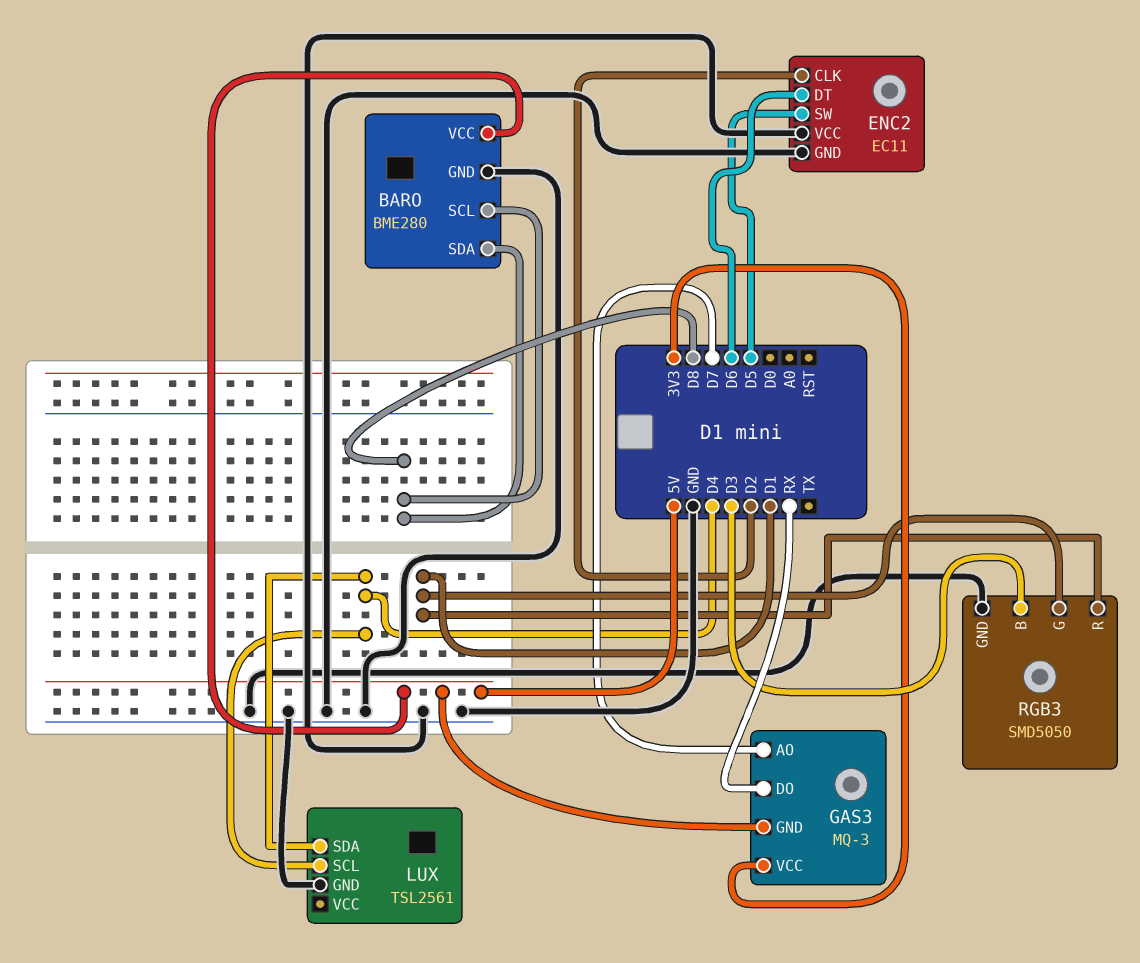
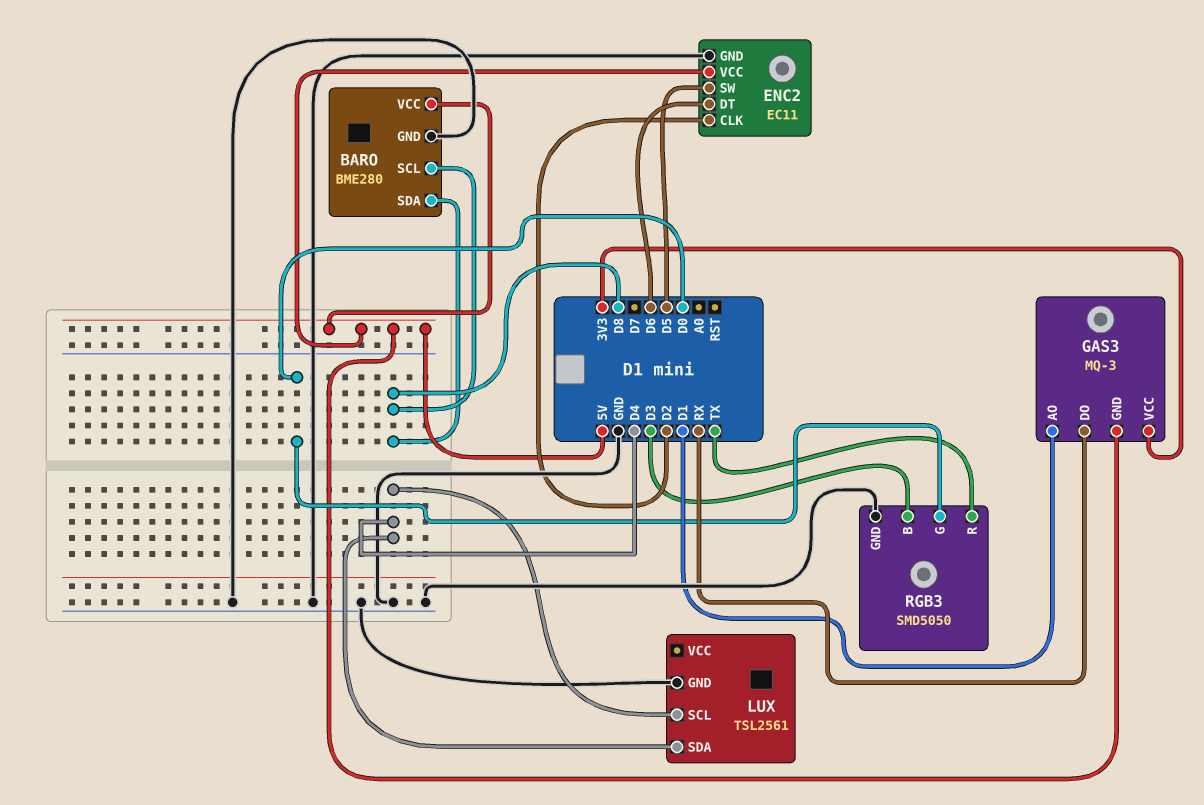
ENC2 pin VCC: GND -> 5V
GAS3 pin AO: D7 -> D1
RGB3 pin G: D1 -> D0
RGB3 pin R: D1 -> TX

